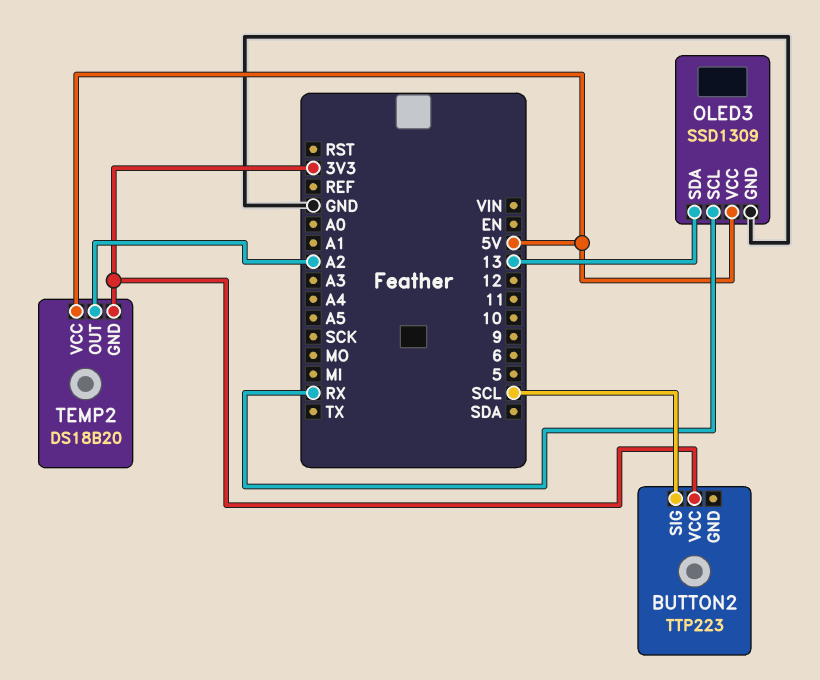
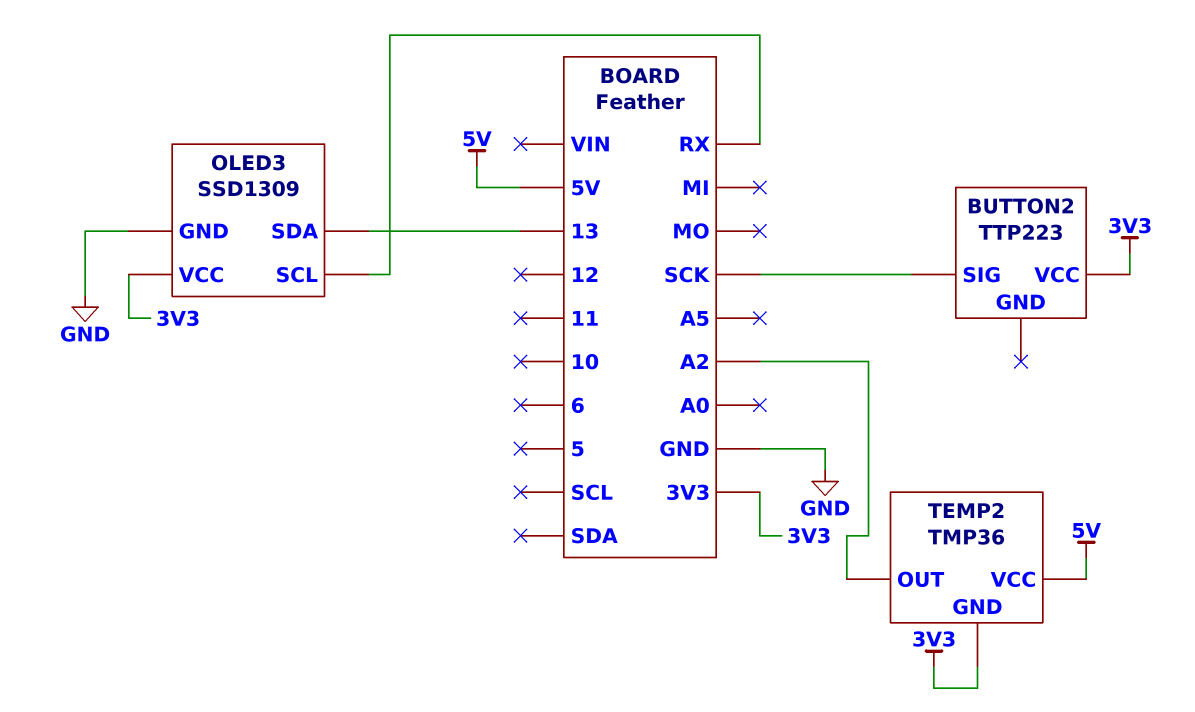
BUTTON2 pin SIG: SCL -> SCK
OLED3 pin VCC: 5V -> 3V3
TEMP2: DS18B20 -> TMP36

